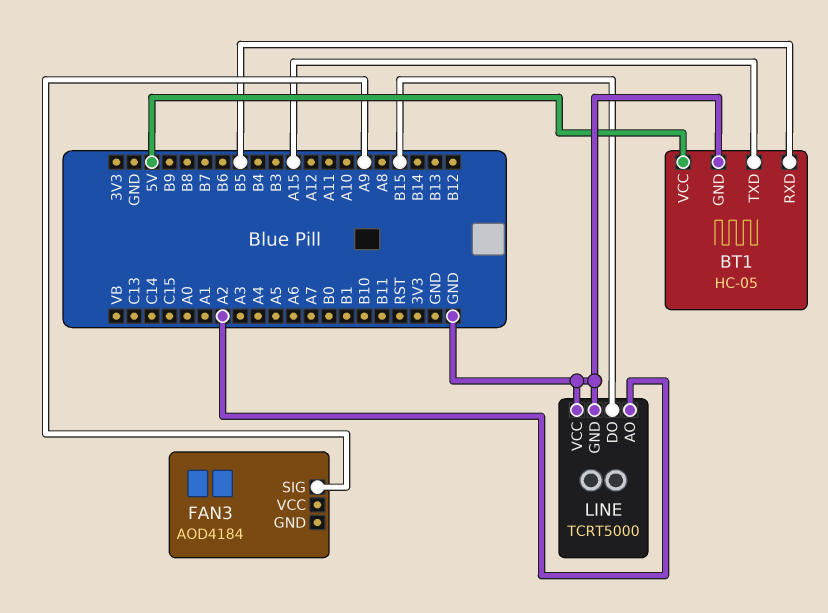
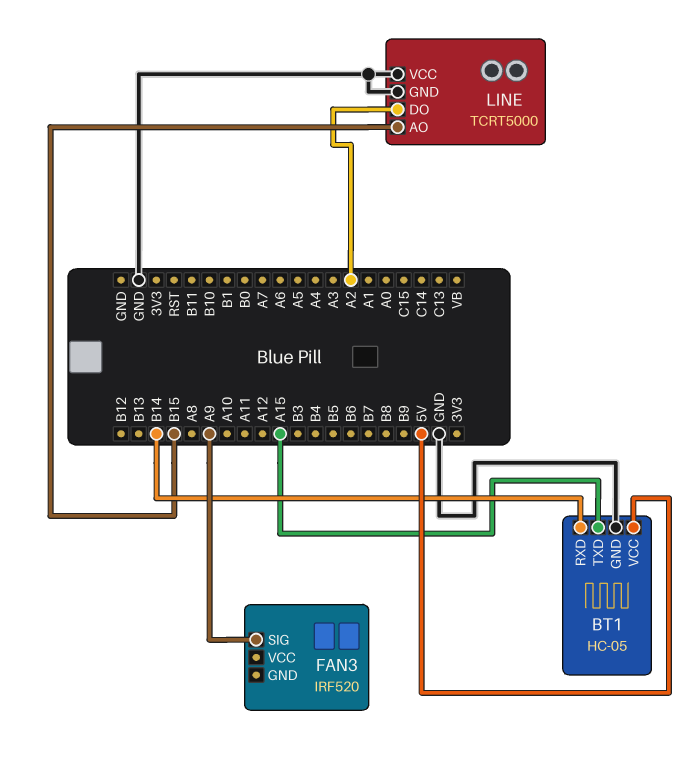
BT1 pin RXD: B5 -> B14
FAN3: AOD4184 -> IRF520
LINE pin AO: A2 -> B15
LINE pin DO: B15 -> A2

